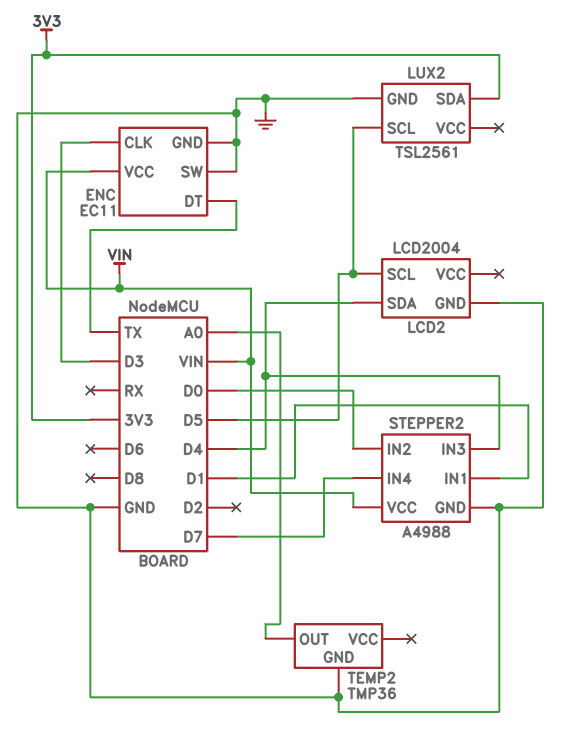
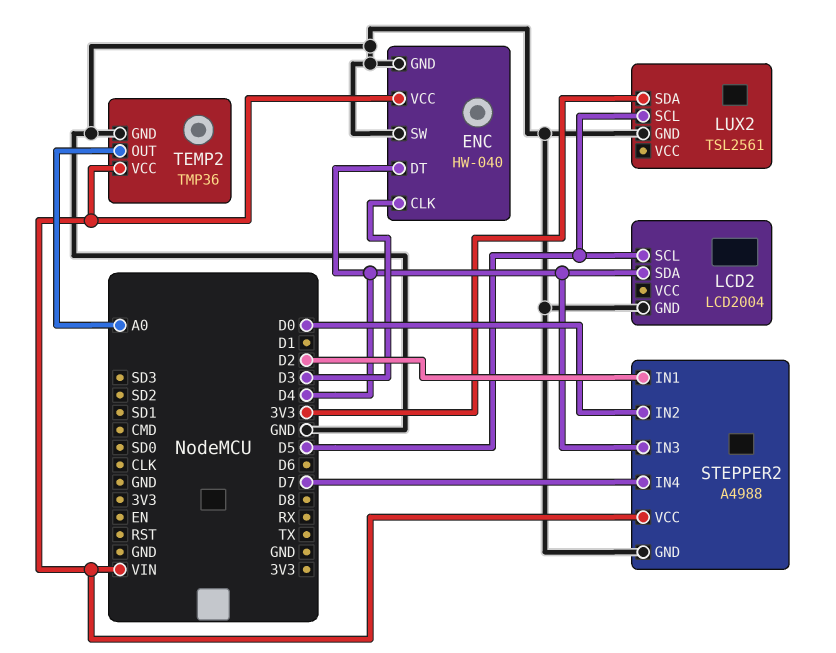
ENC: EC11 -> HW-040
ENC pin DT: TX -> D4
STEPPER2 pin IN1: D1 -> D2
TEMP2 pin VCC: none -> VIN

